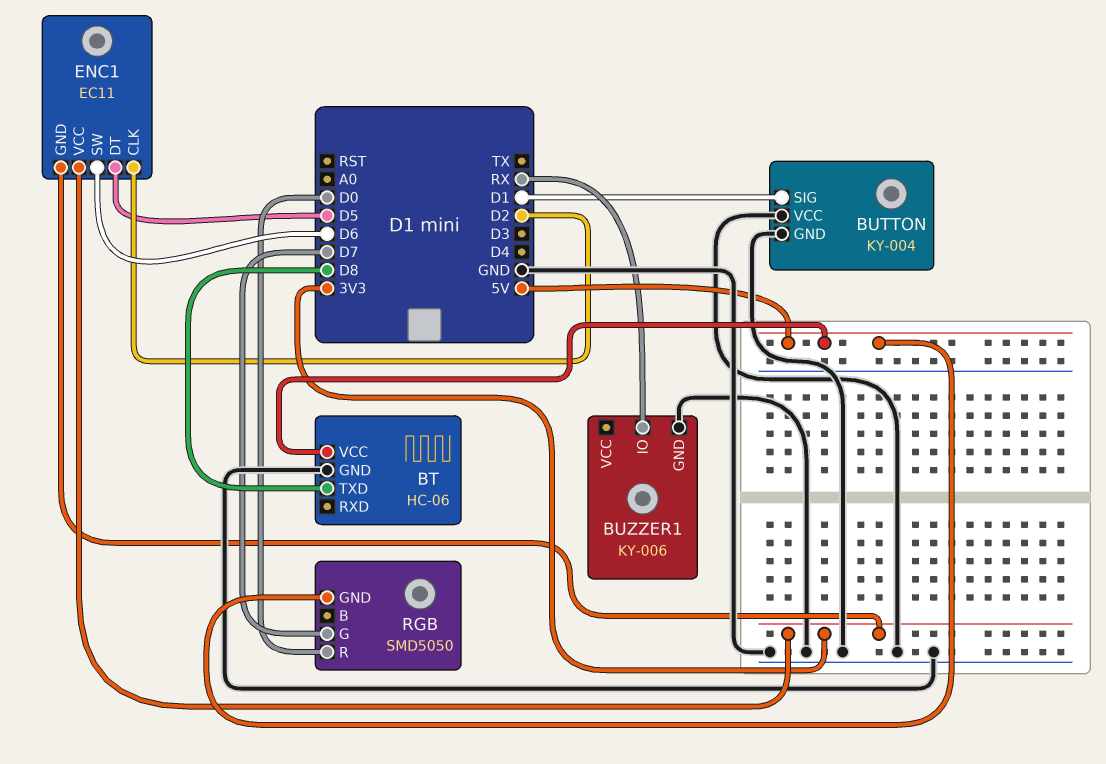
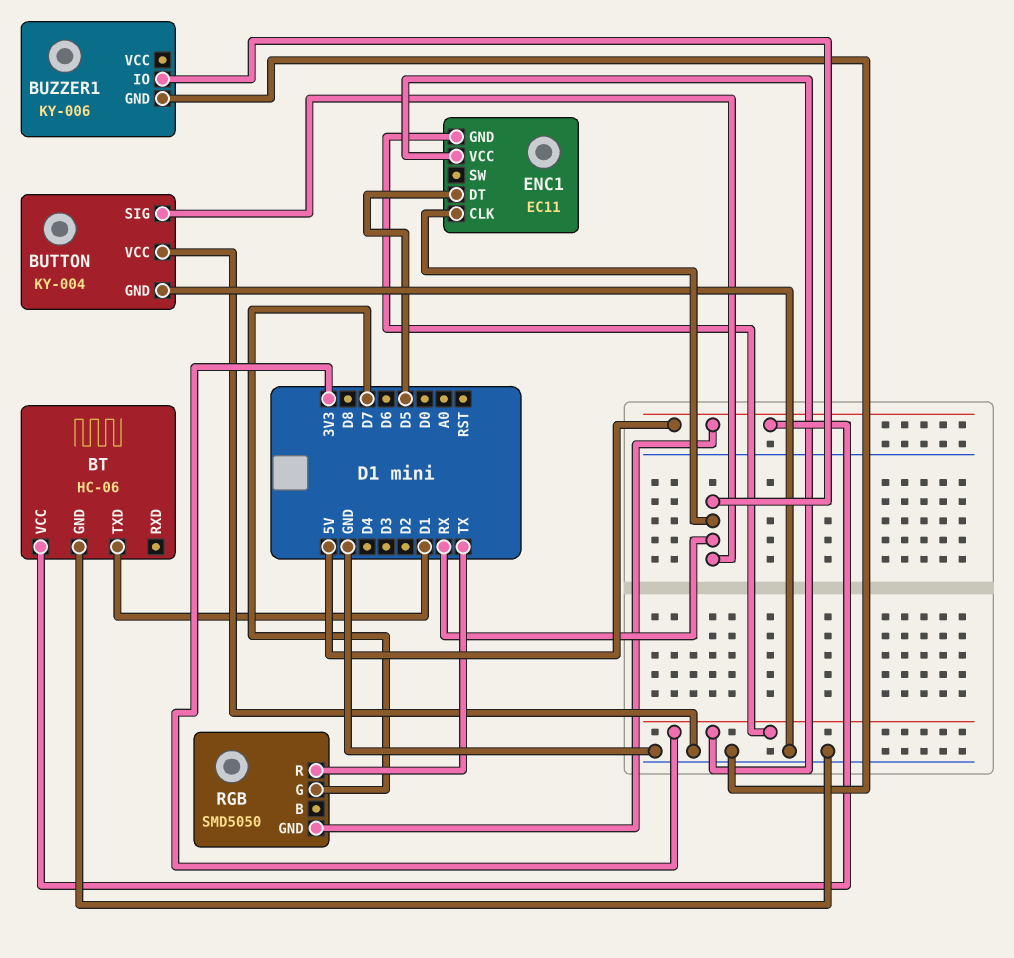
BT pin TXD: D8 -> D1
BUTTON pin SIG: D1 -> RX
ENC1 pin CLK: D2 -> RX
ENC1 pin SW: D6 -> none
RGB pin R: D0 -> TX

